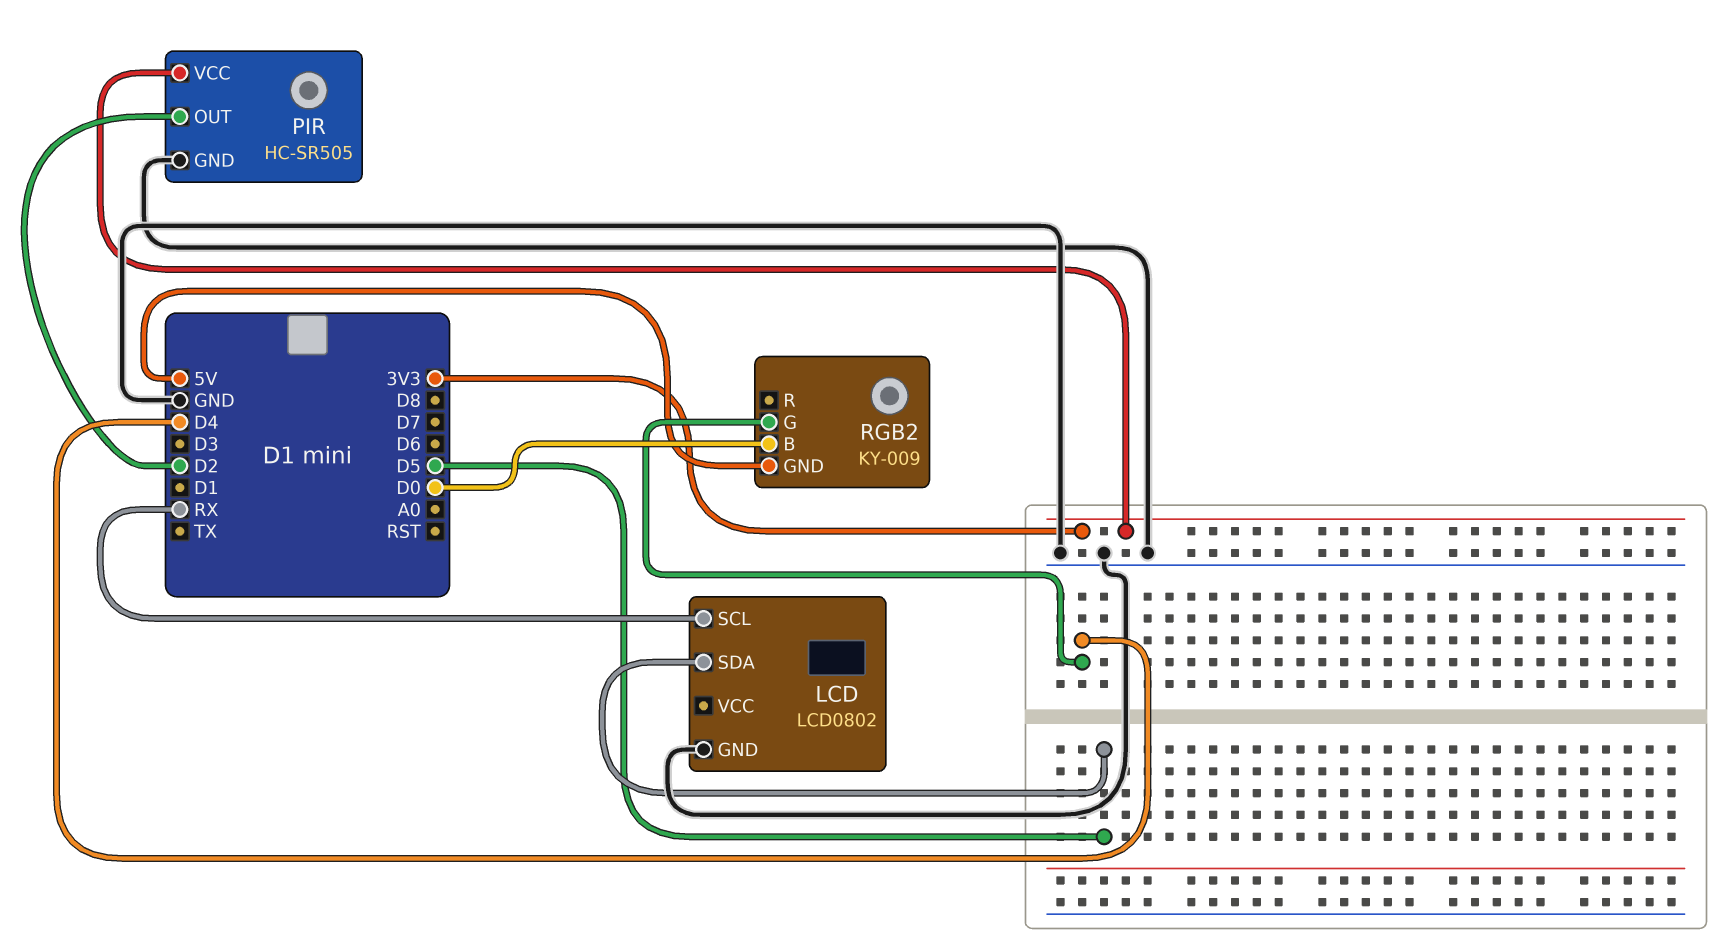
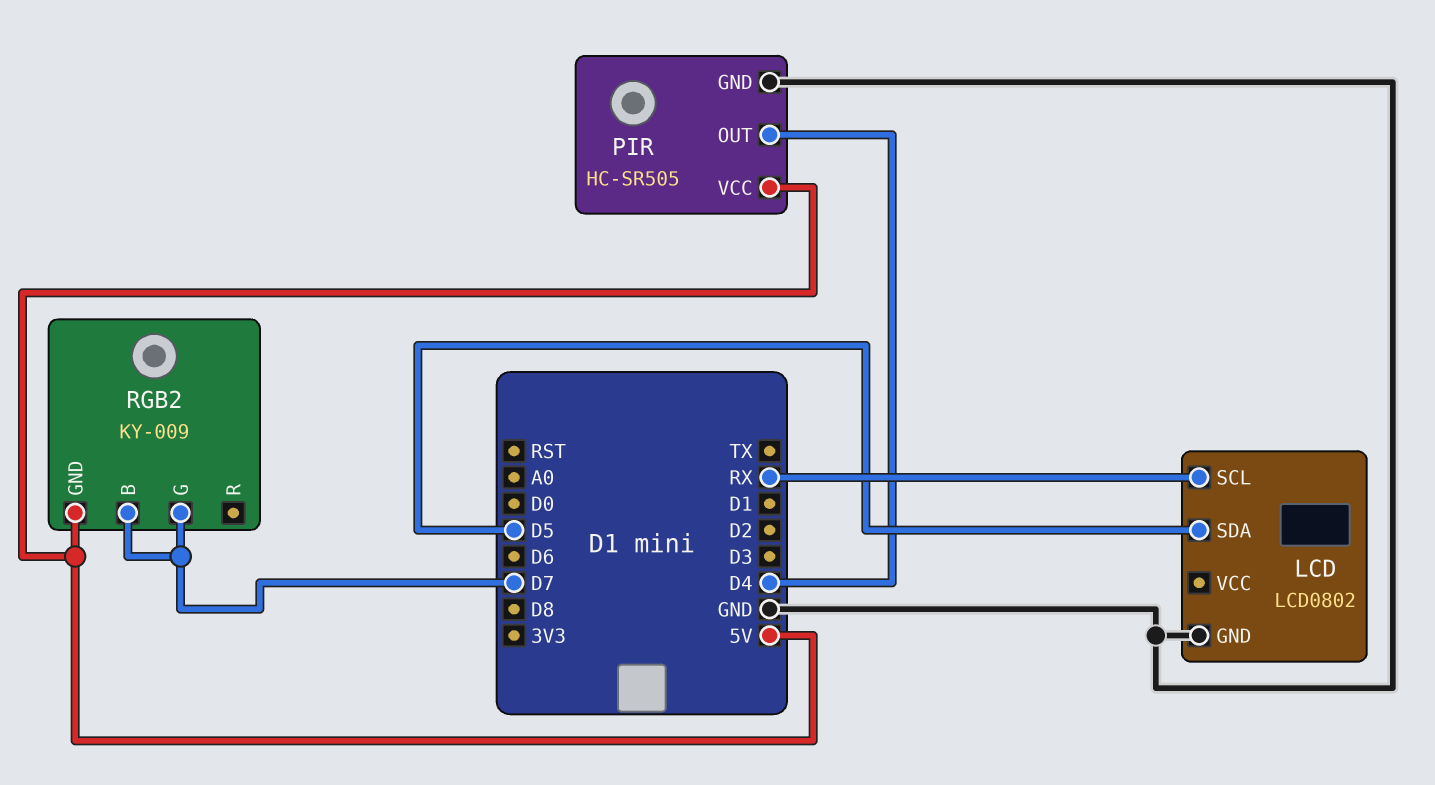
PIR pin OUT: D2 -> D4
PIR pin VCC: 3V3 -> 5V
RGB2 pin B: D0 -> D7
RGB2 pin G: D4 -> D7

